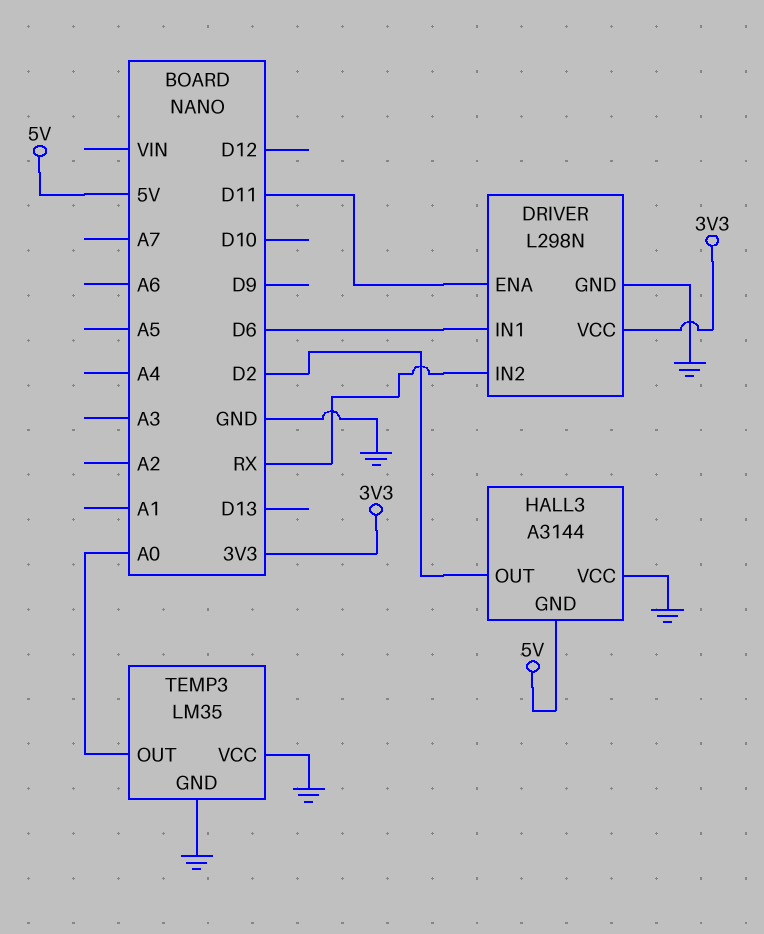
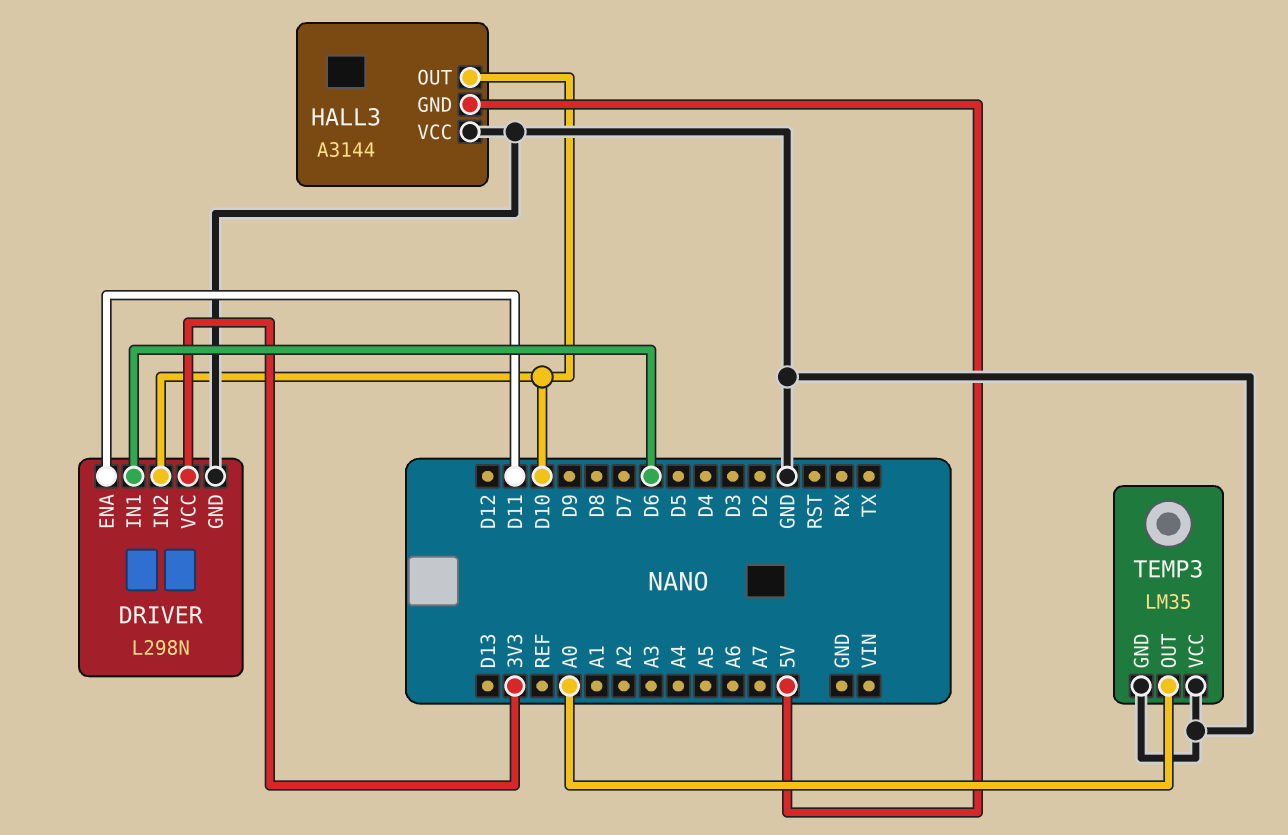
DRIVER pin IN2: RX -> D10
HALL3 pin OUT: D2 -> D10

